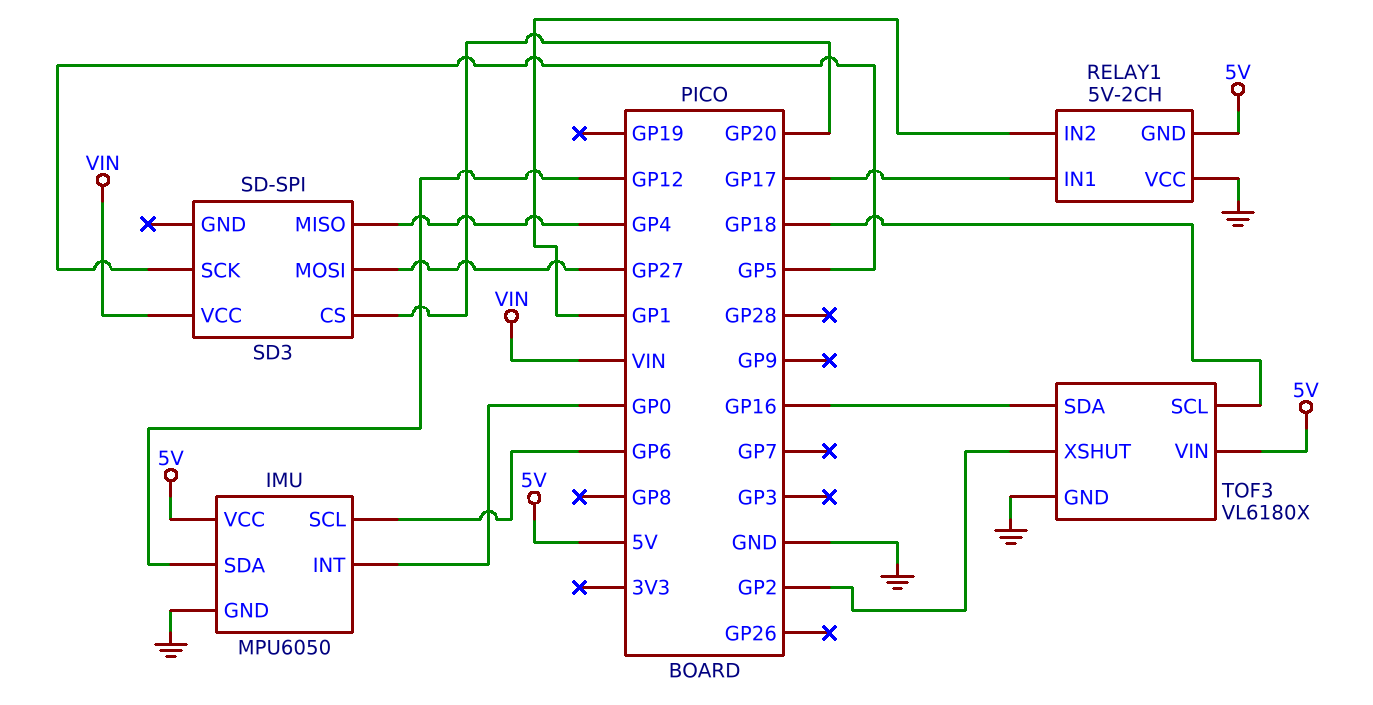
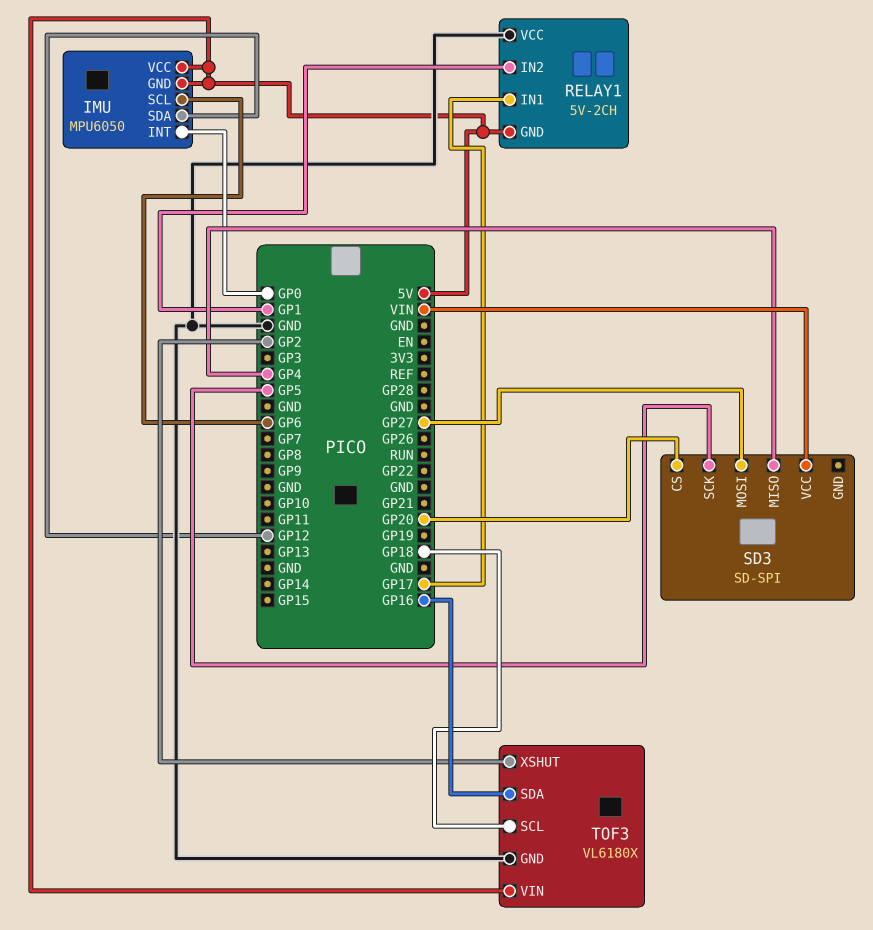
IMU pin GND: GND -> 5V

